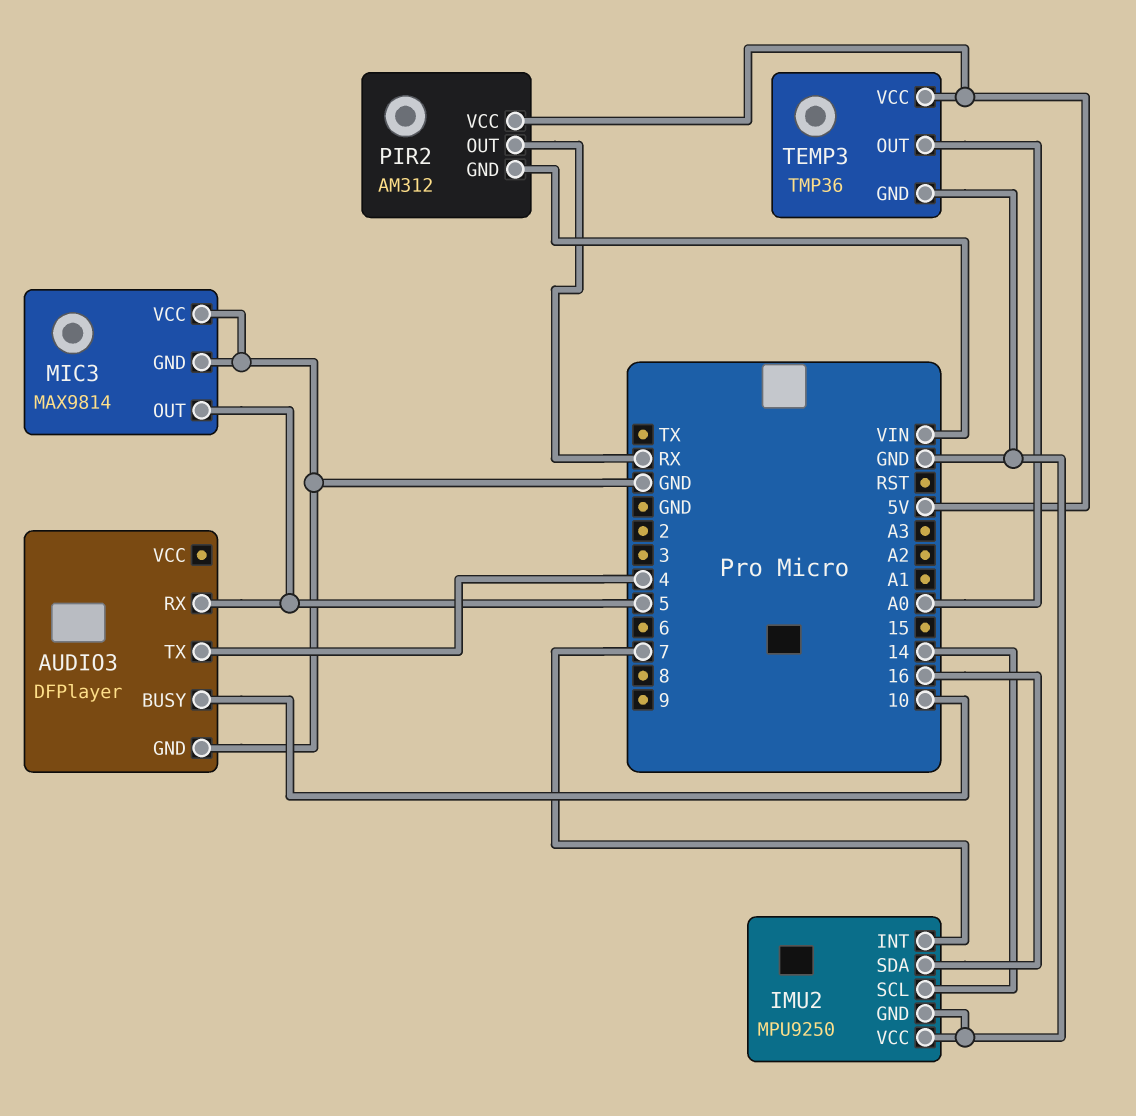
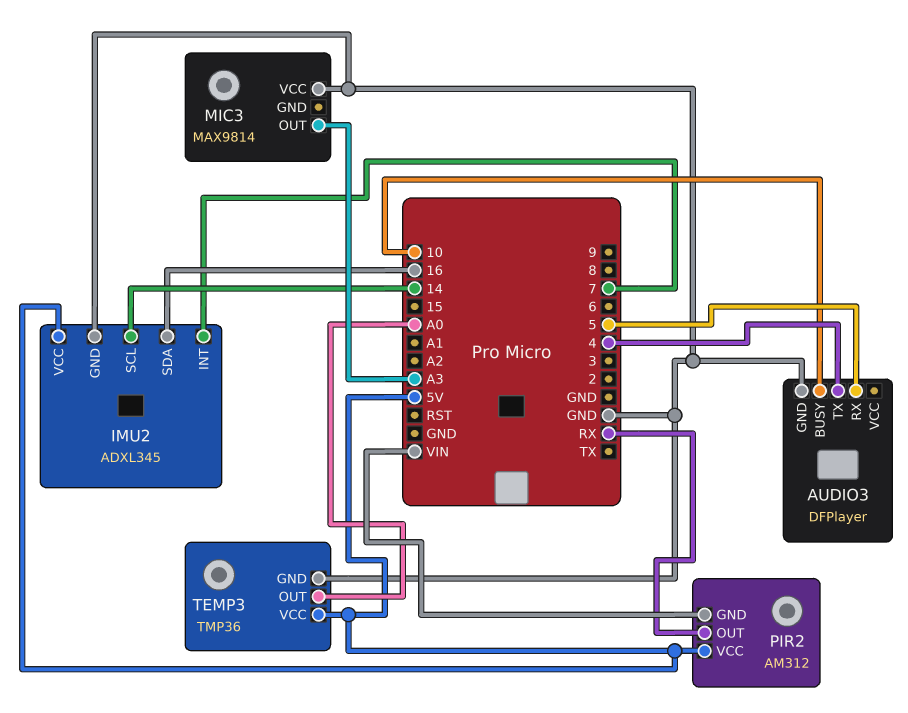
IMU2: MPU9250 -> ADXL345
IMU2 pin VCC: GND -> 5V
MIC3 pin GND: GND -> none
MIC3 pin OUT: 5 -> A3

